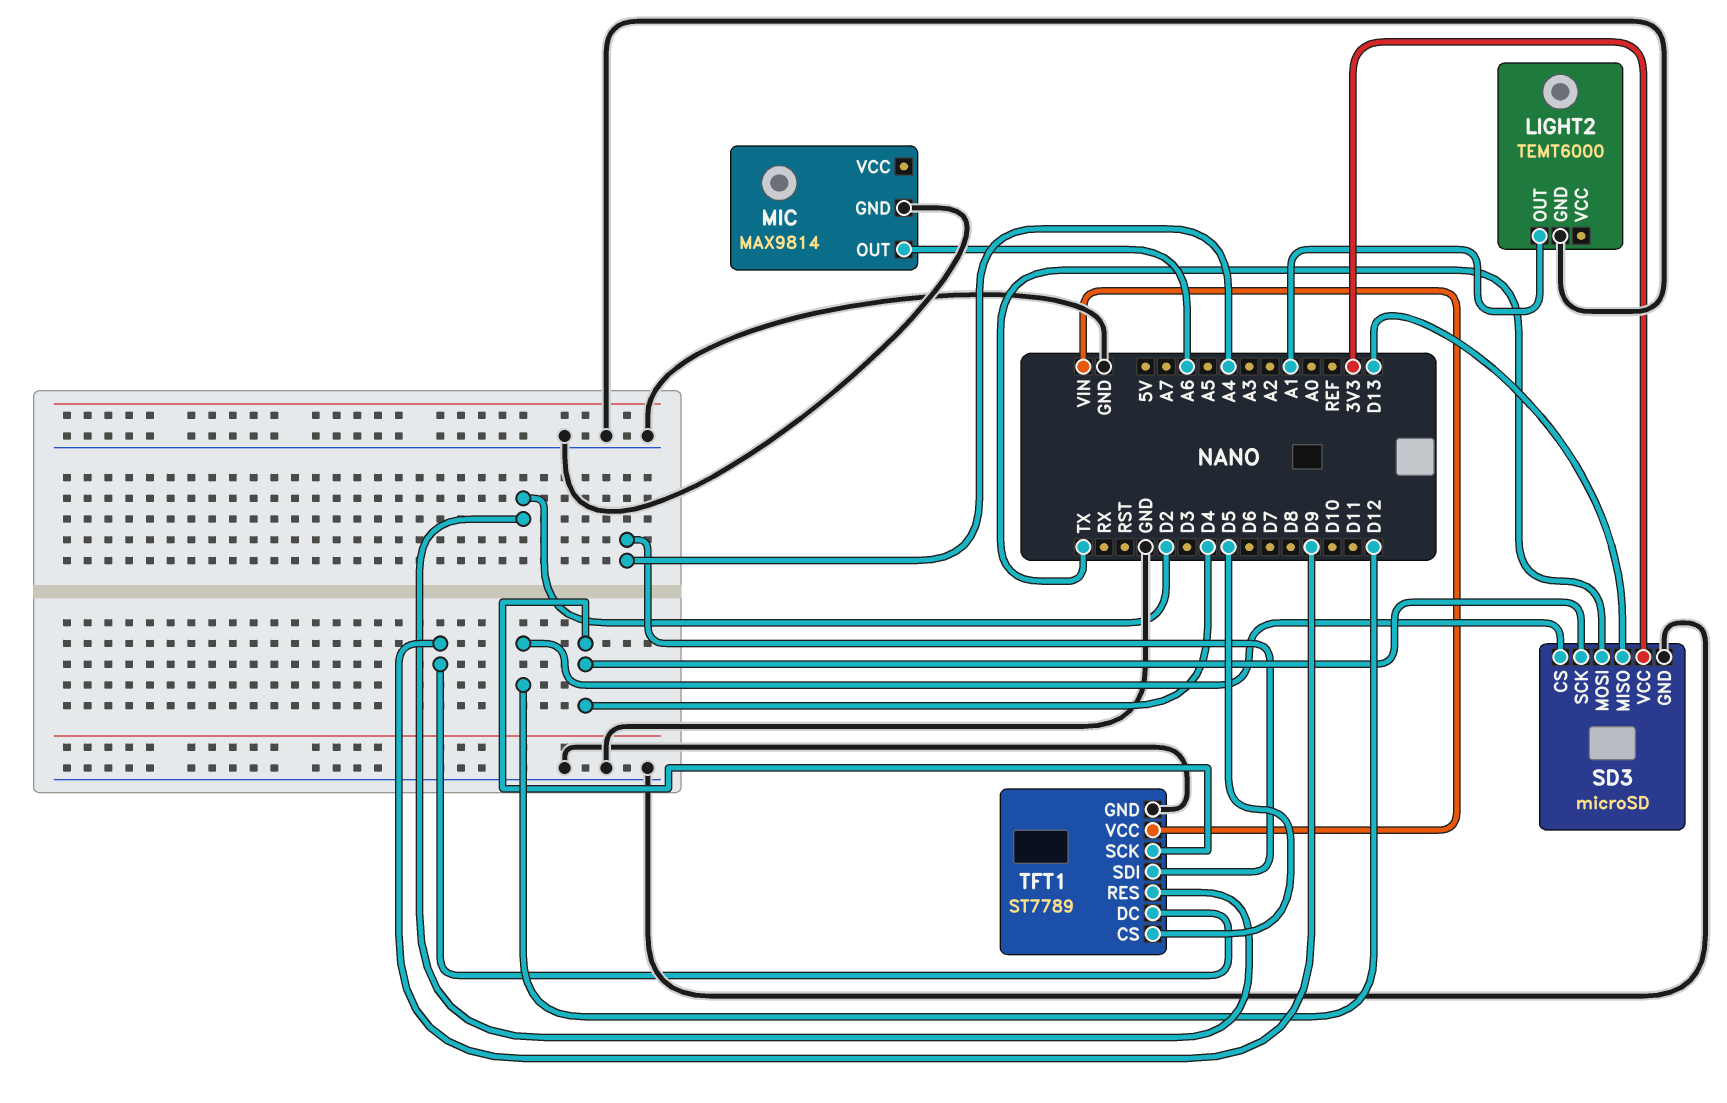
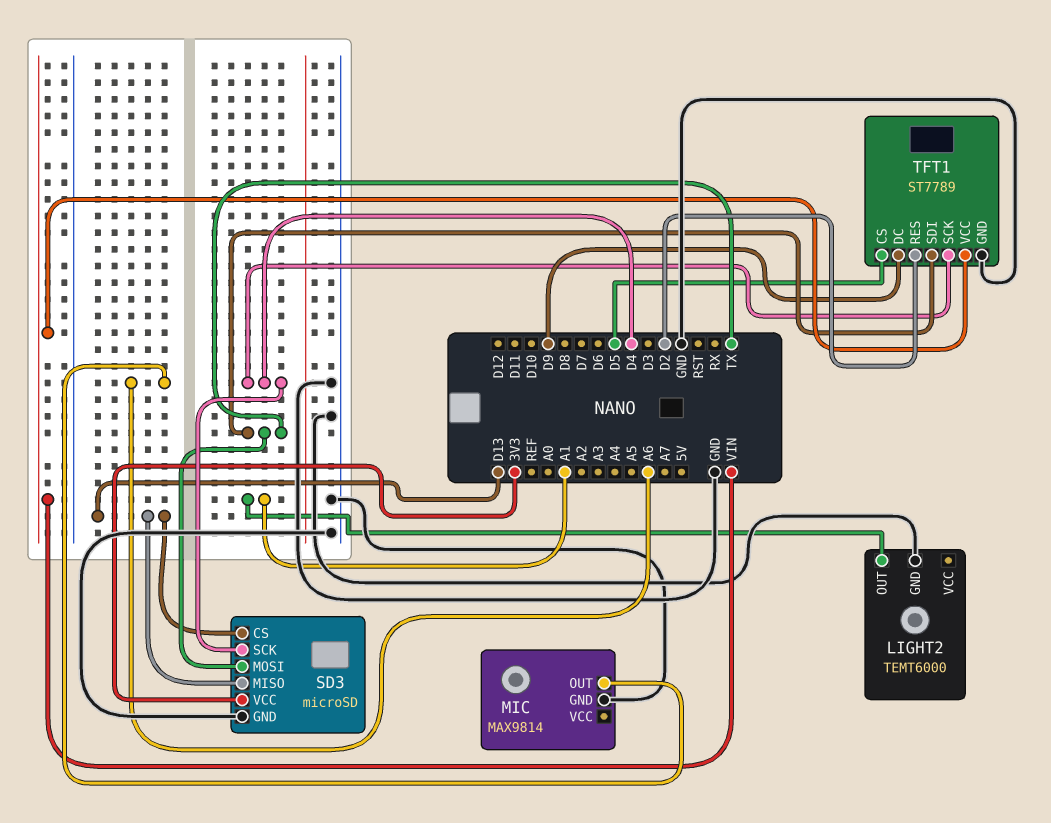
SD3 pin CS: D12 -> D13
TFT1 pin SDI: A4 -> TX

